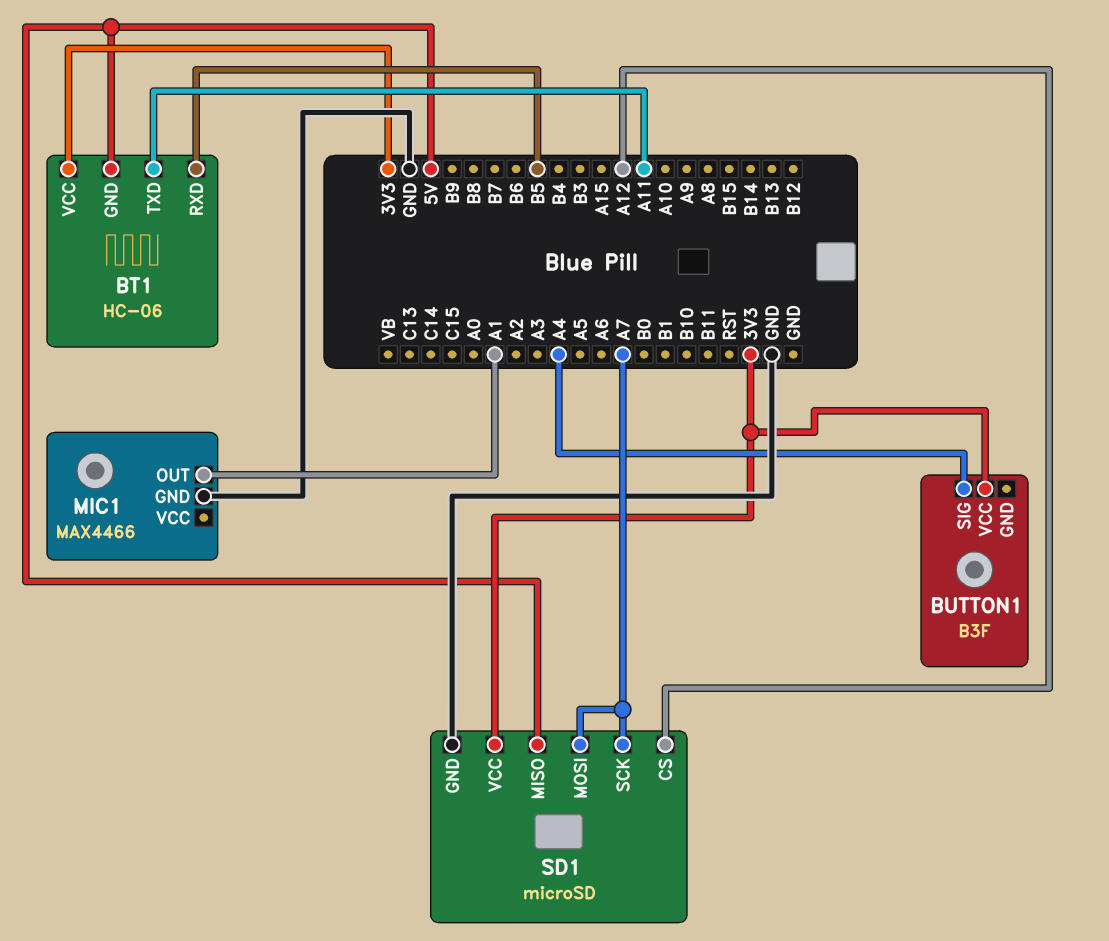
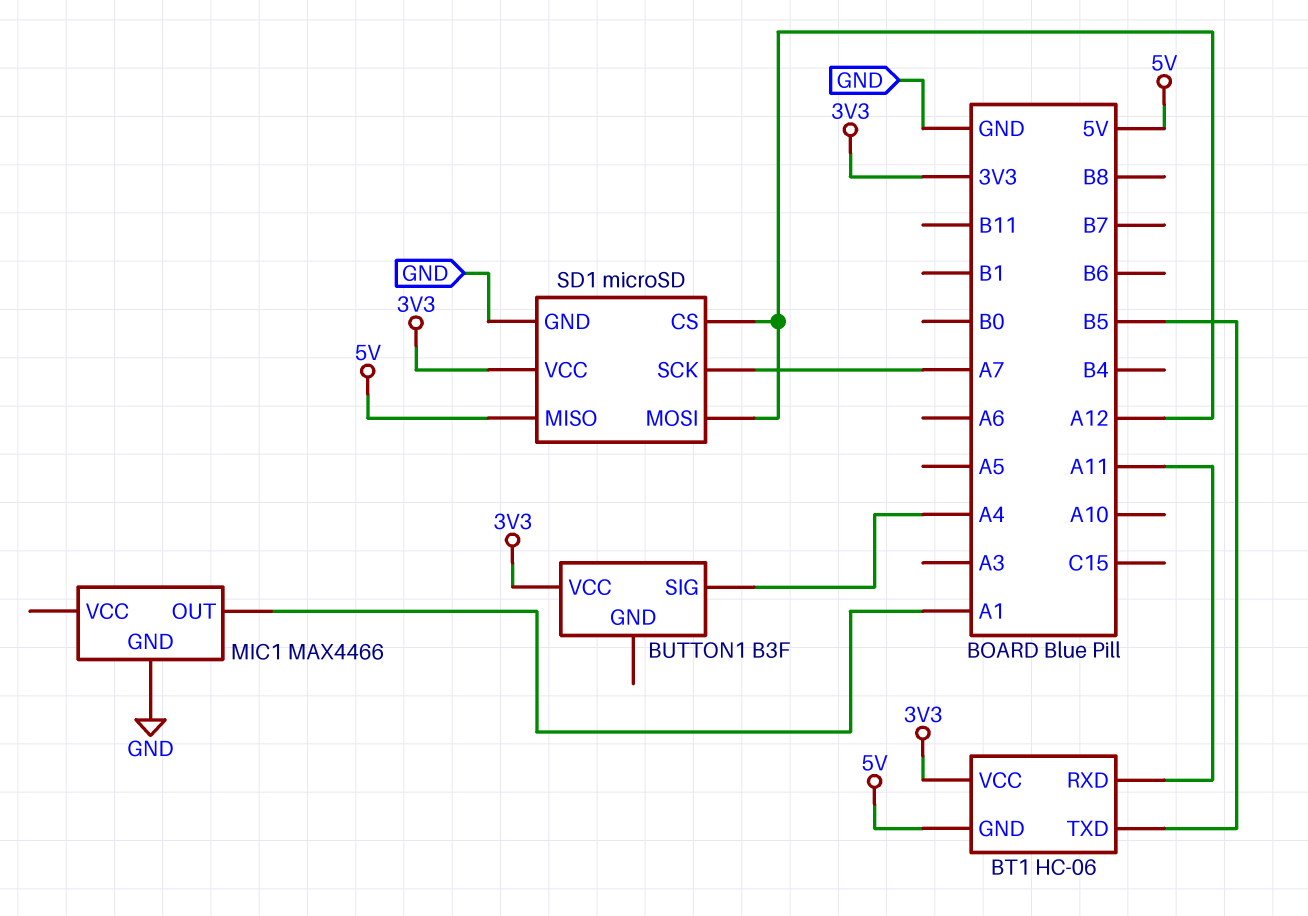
BT1 pin RXD: B5 -> A11
BT1 pin TXD: A11 -> B5
SD1 pin MOSI: A7 -> A12

